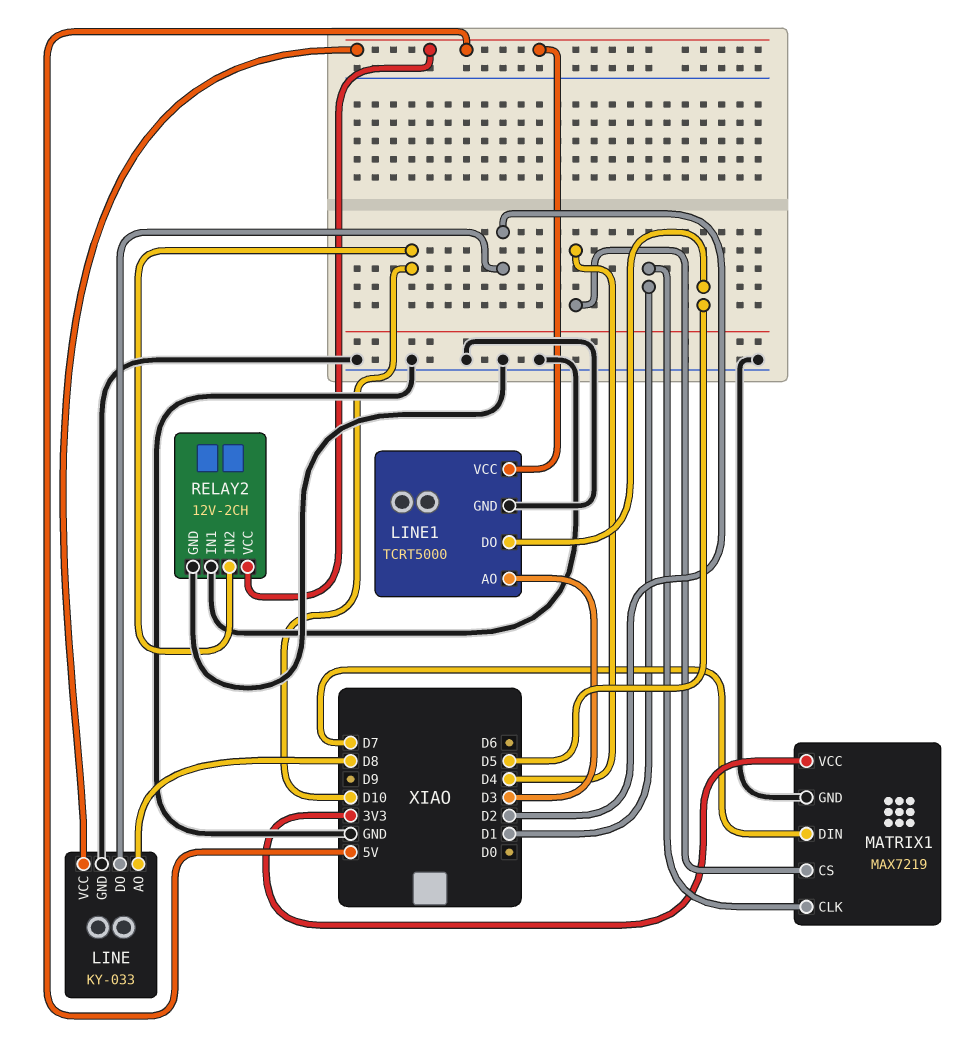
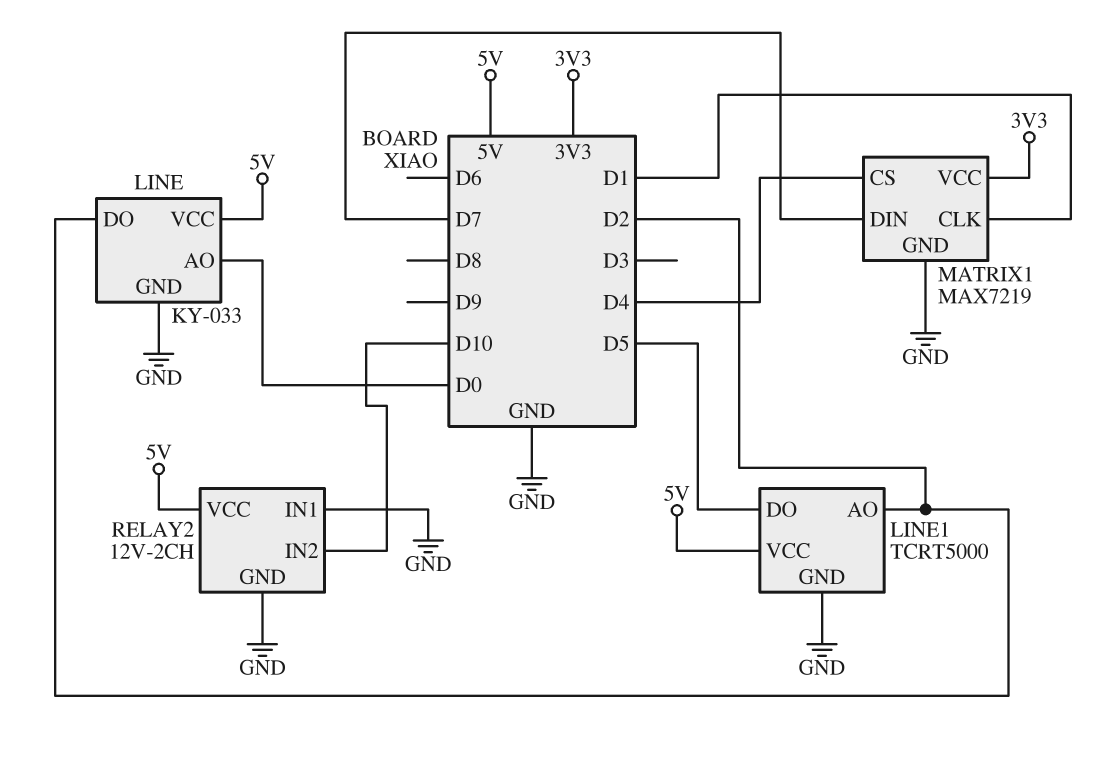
LINE pin AO: D8 -> D0
LINE1 pin AO: D3 -> D2

